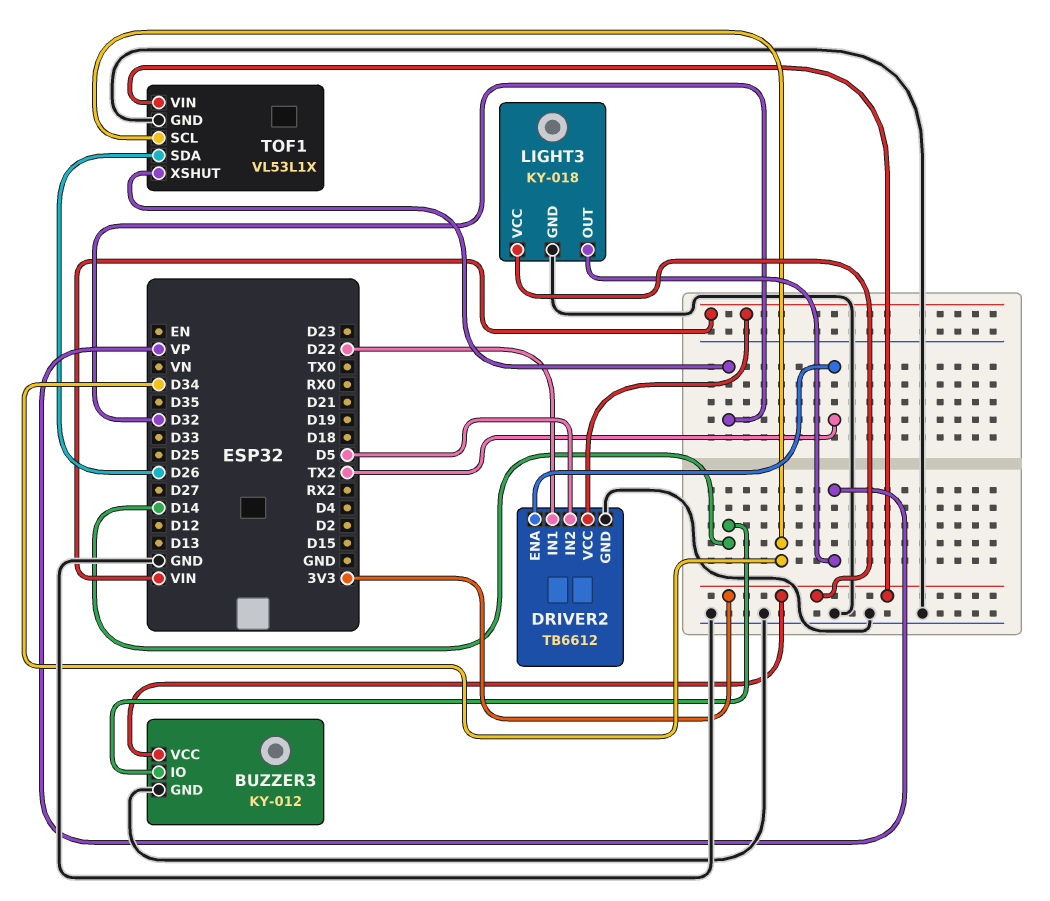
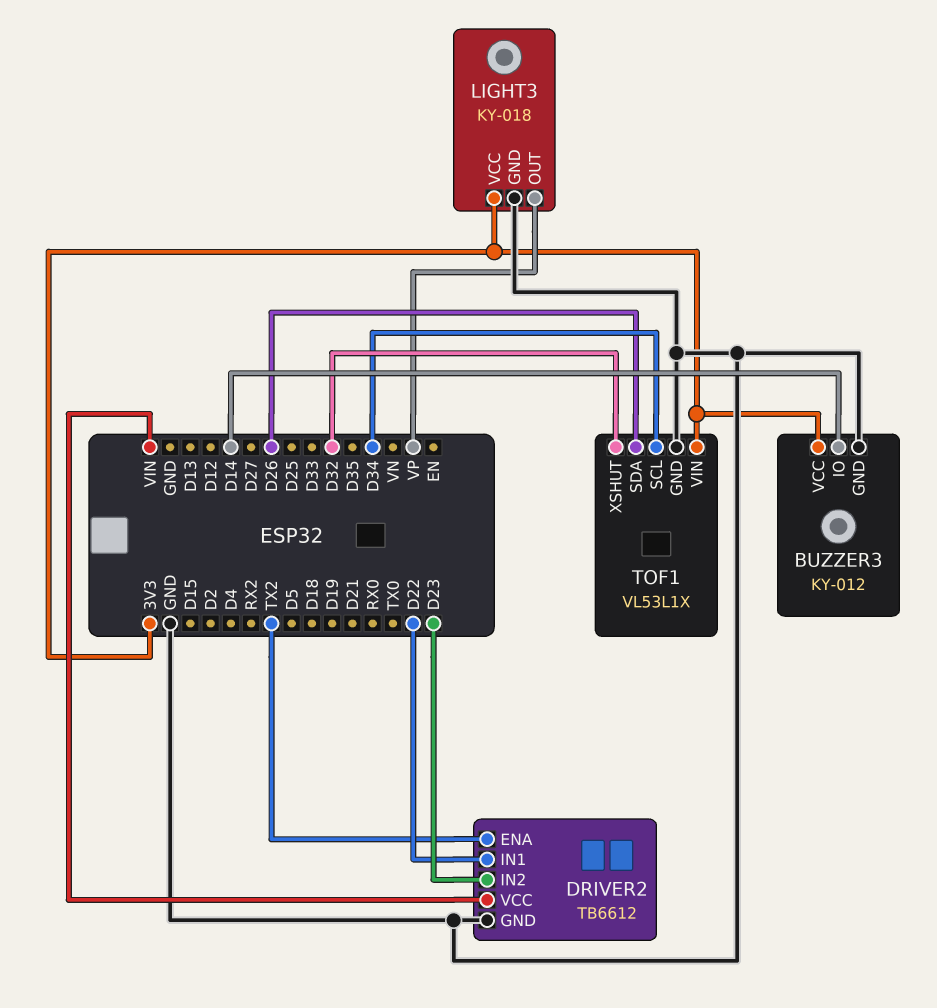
DRIVER2 pin IN2: D5 -> D23

